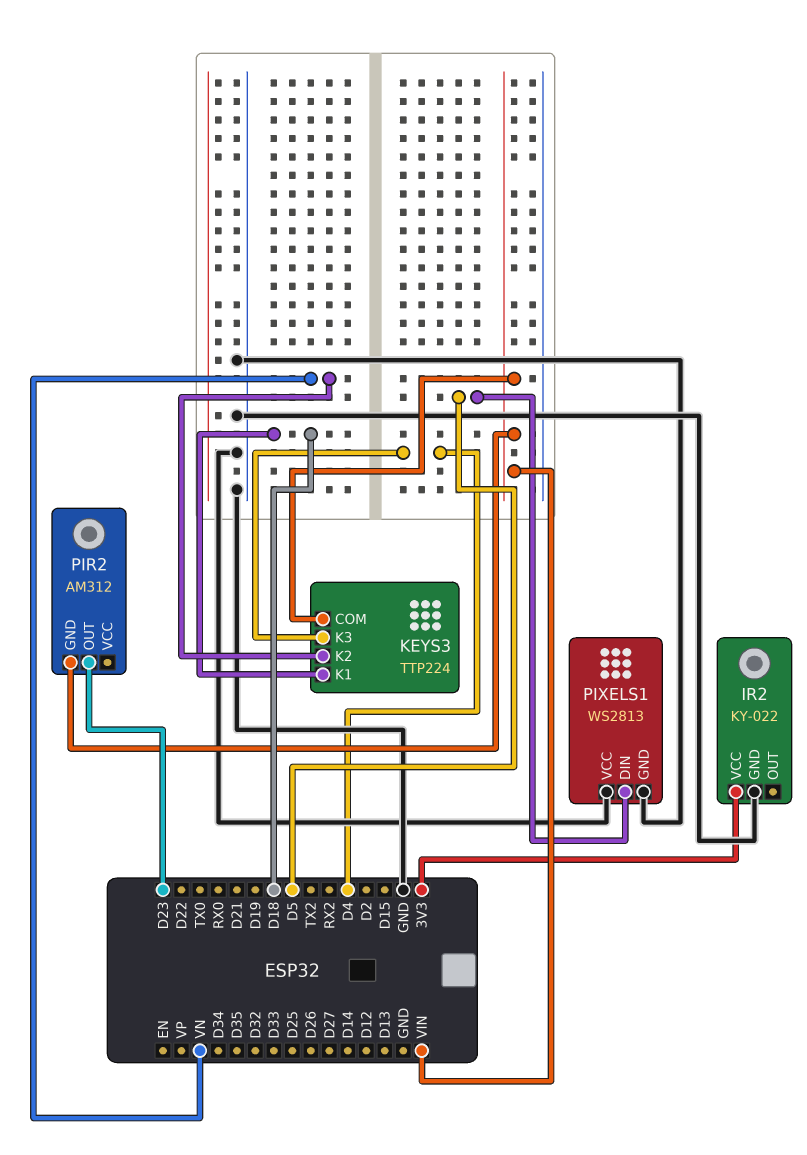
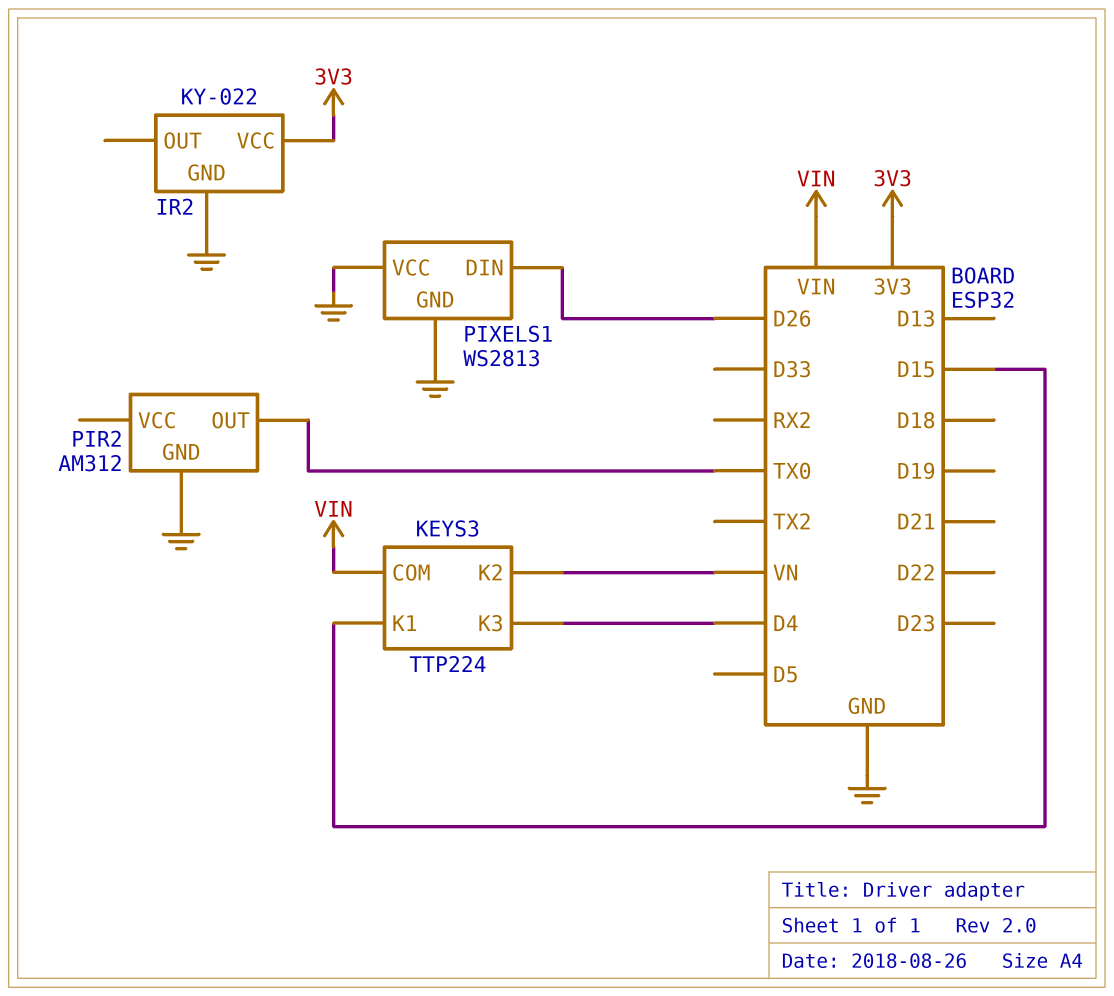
KEYS3 pin K1: D18 -> D15
PIR2 pin GND: VIN -> GND
PIR2 pin OUT: D23 -> TX0
PIXELS1 pin DIN: D5 -> D26

